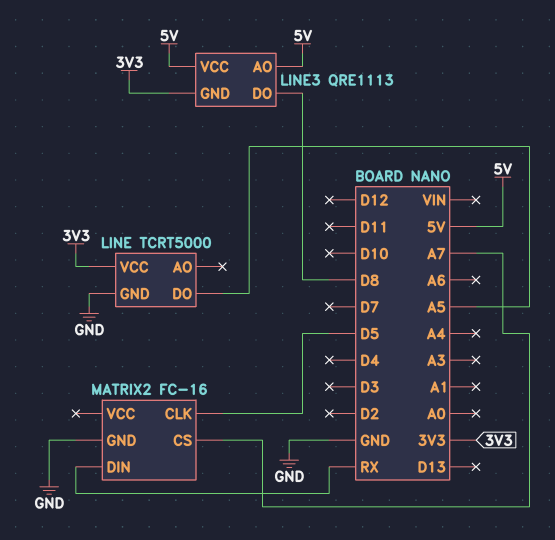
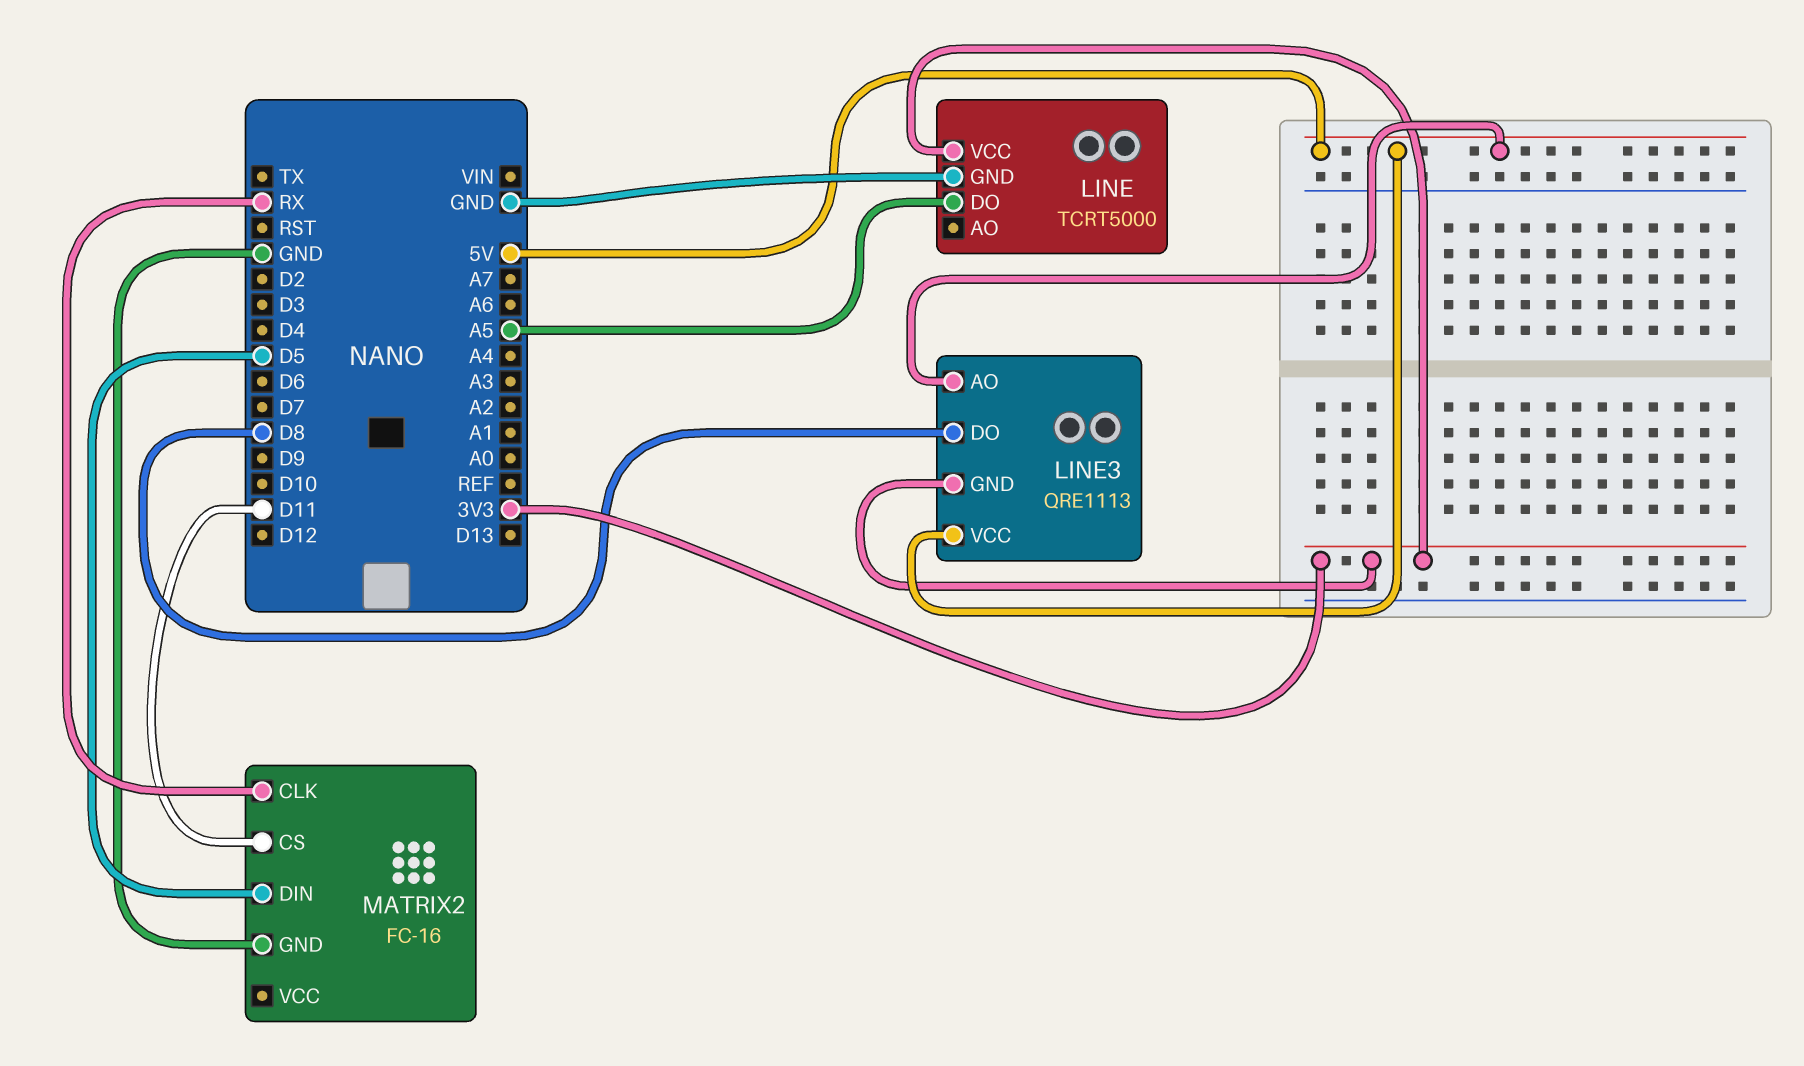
MATRIX2 pin CLK: D5 -> RX
MATRIX2 pin CS: A7 -> D11
MATRIX2 pin DIN: RX -> D5

